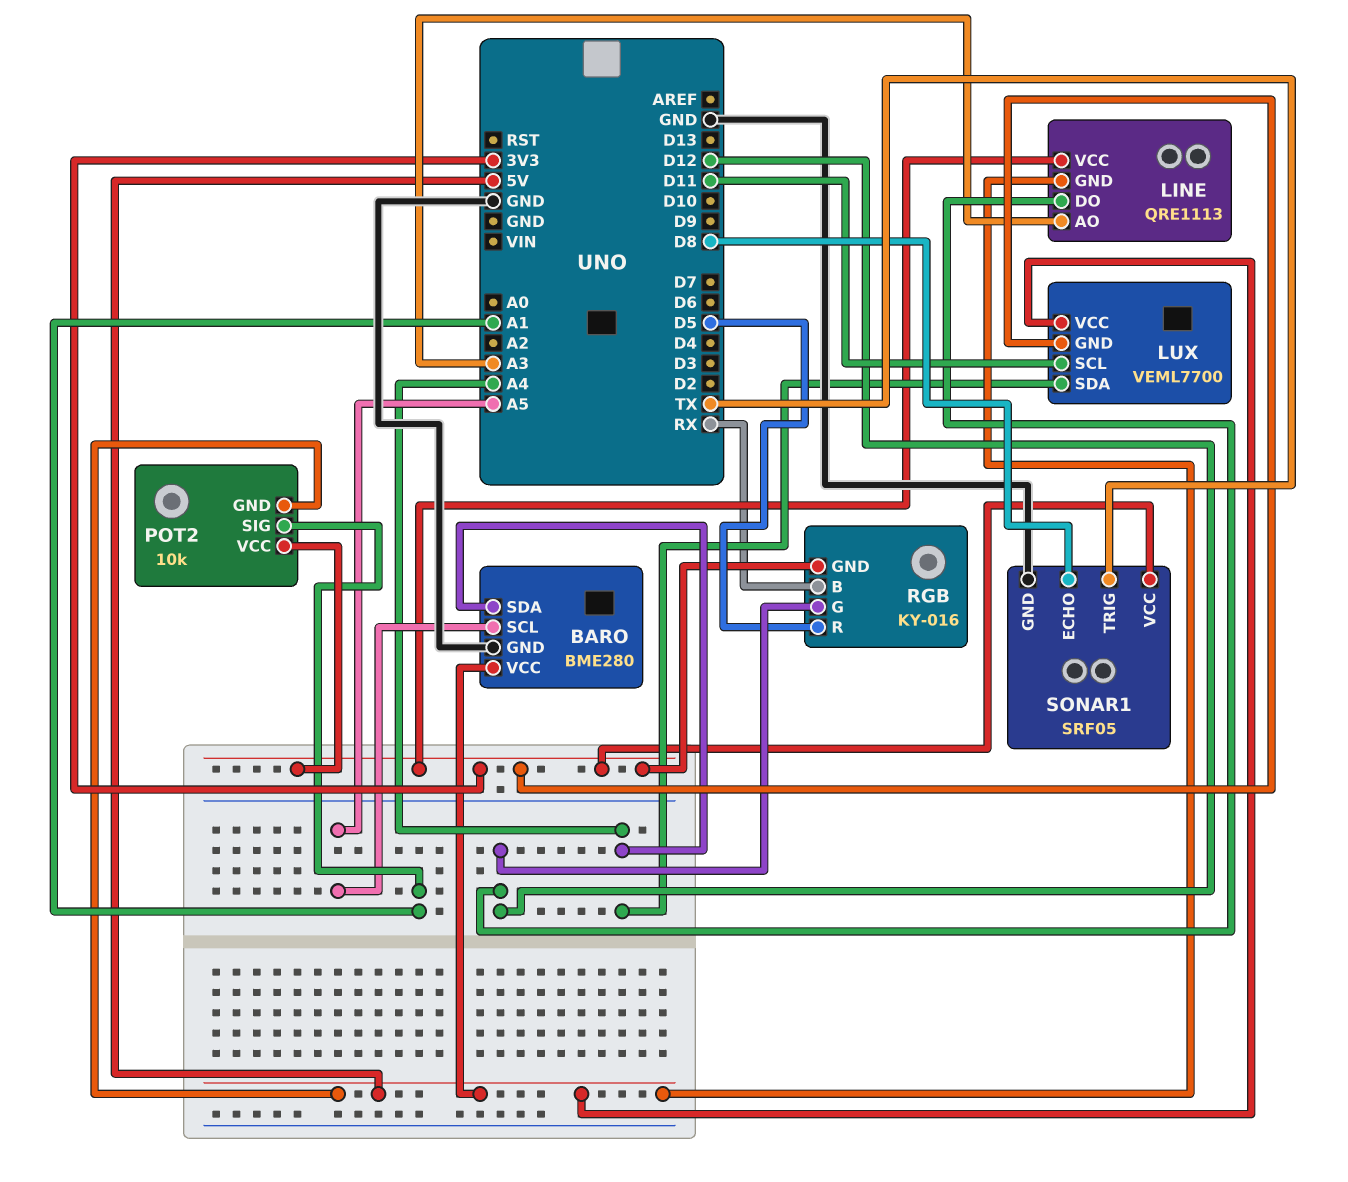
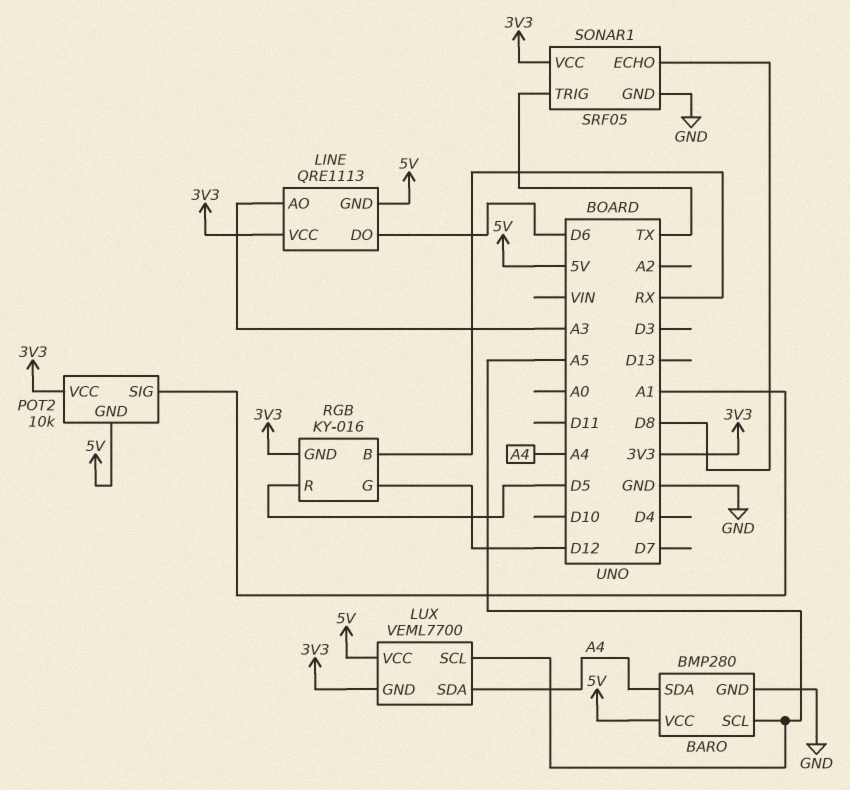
BARO: BME280 -> BMP280
LINE pin DO: D12 -> D6
LUX pin SCL: D11 -> A5

